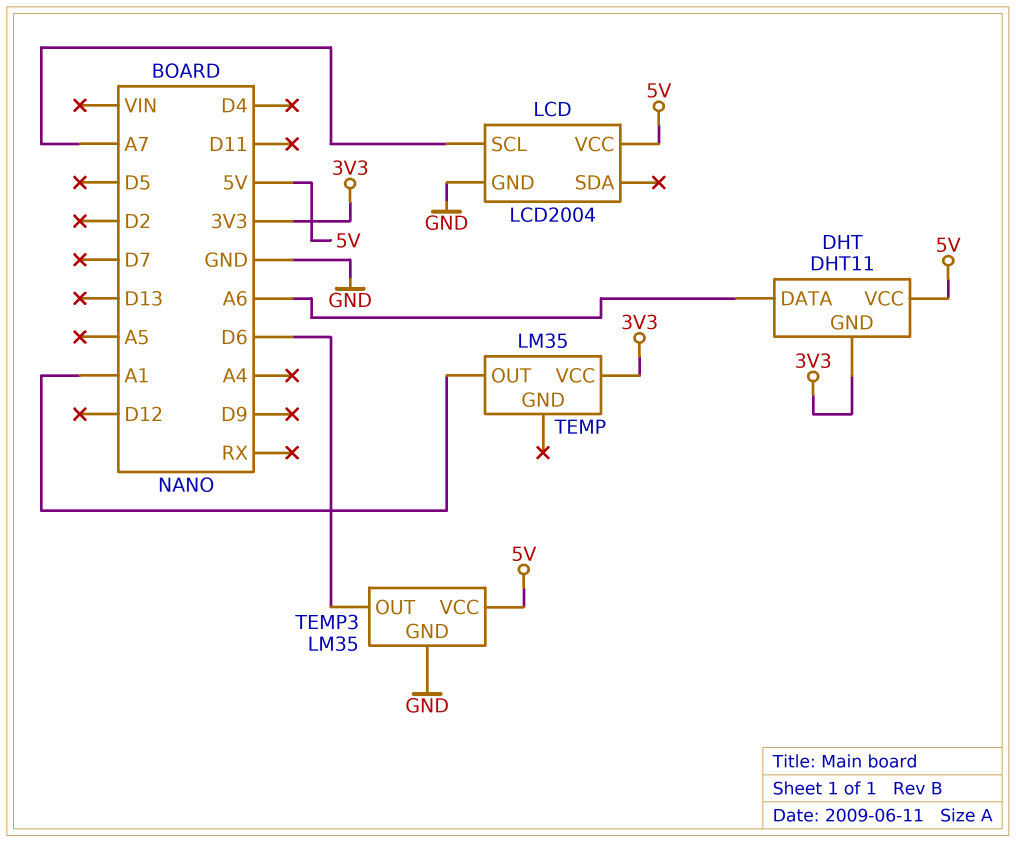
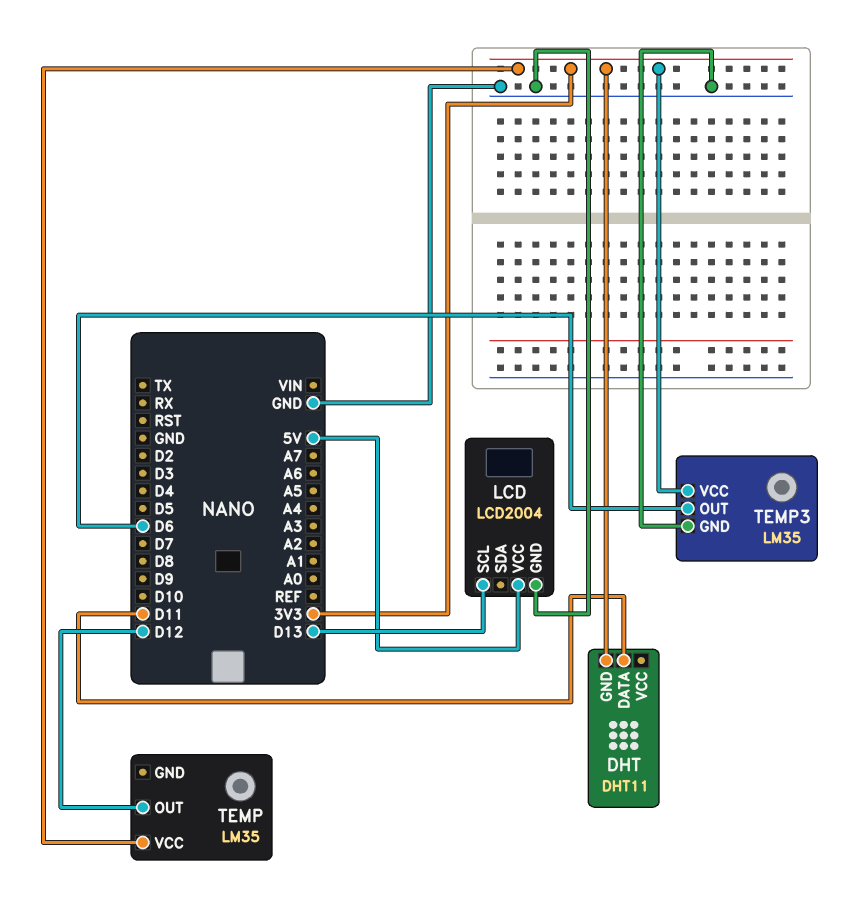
DHT pin DATA: A6 -> D11
DHT pin VCC: 5V -> none
LCD pin SCL: A7 -> D13
TEMP pin OUT: A1 -> D12
TEMP3 pin VCC: 5V -> 3V3

